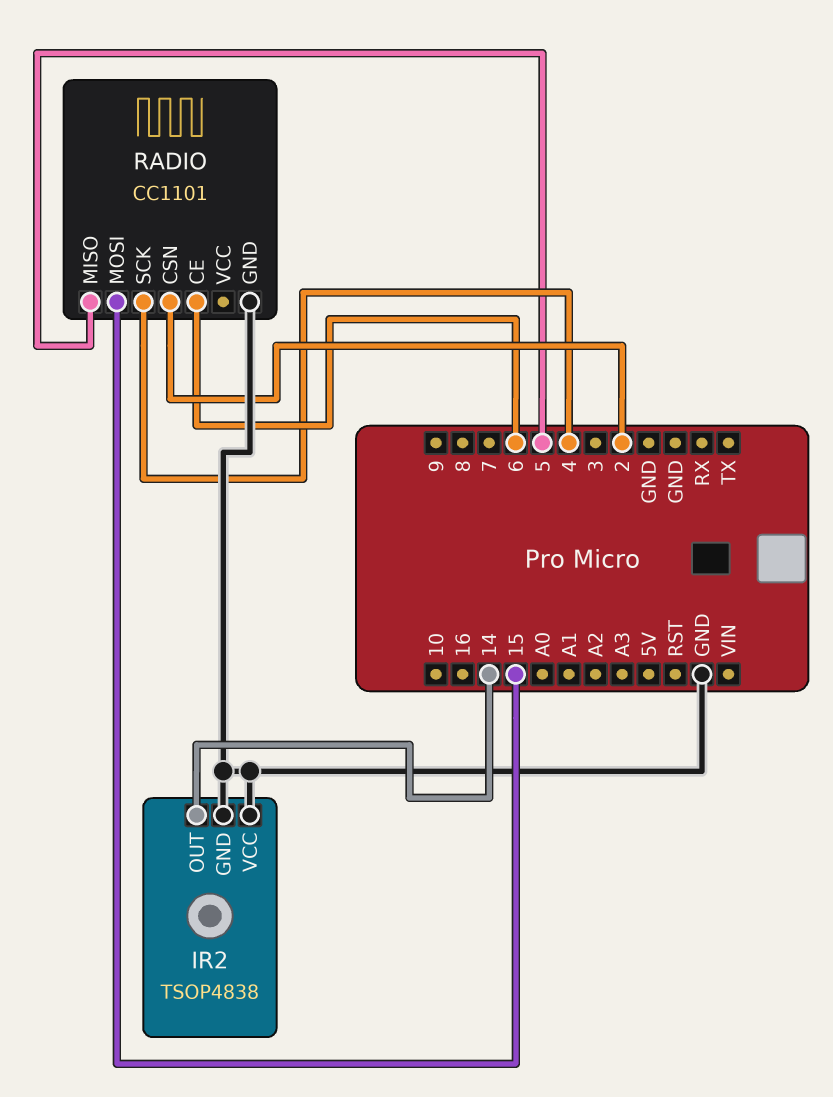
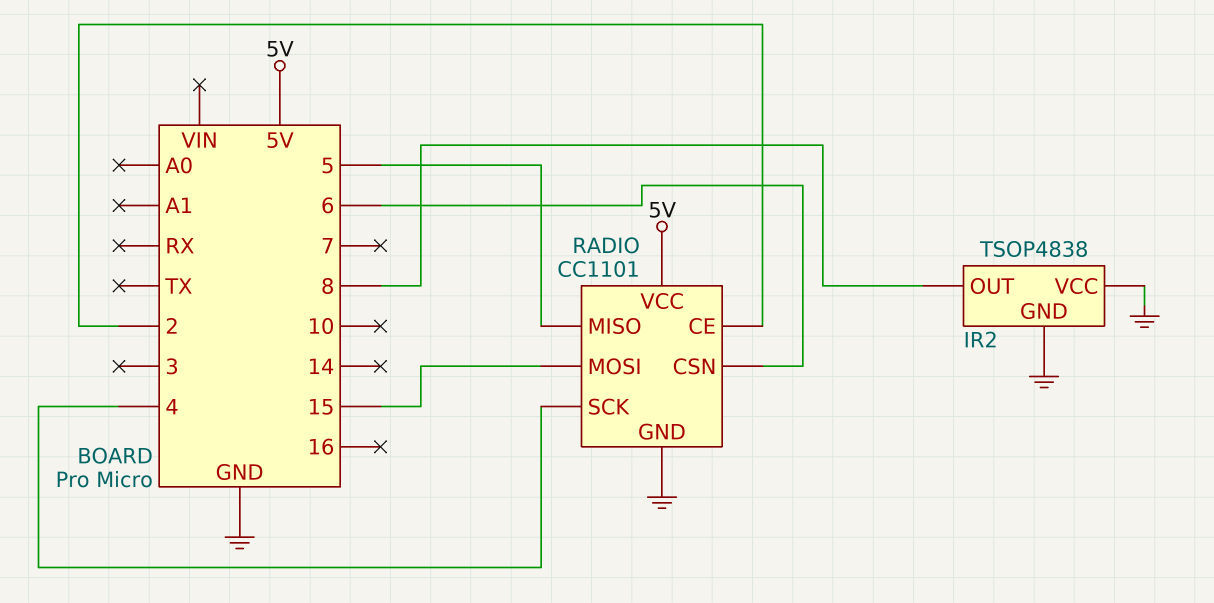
IR2 pin OUT: 14 -> 8
RADIO pin CE: 6 -> 2
RADIO pin CSN: 2 -> 6
RADIO pin VCC: none -> 5V

